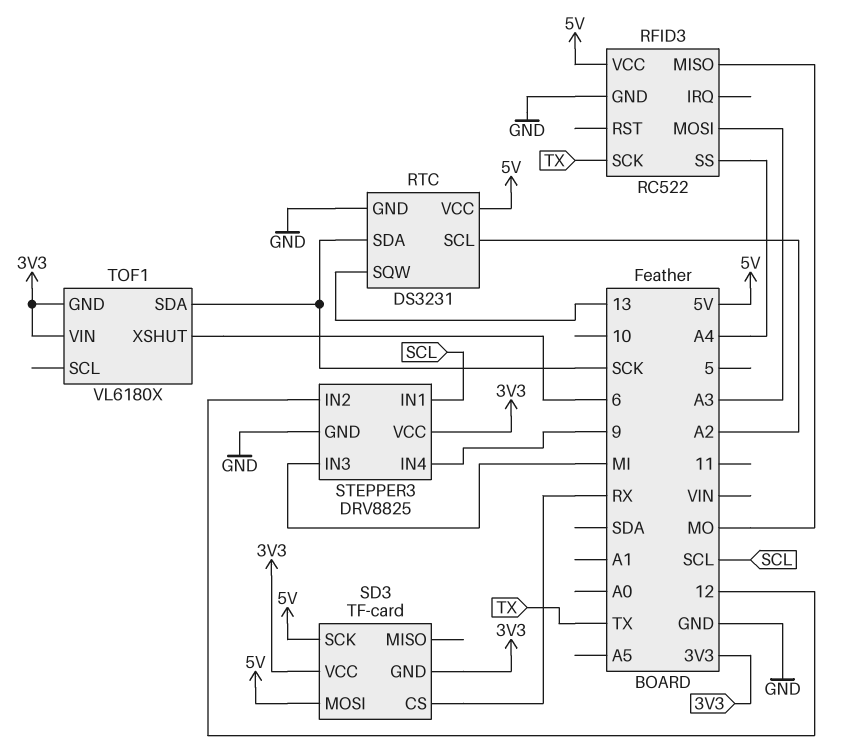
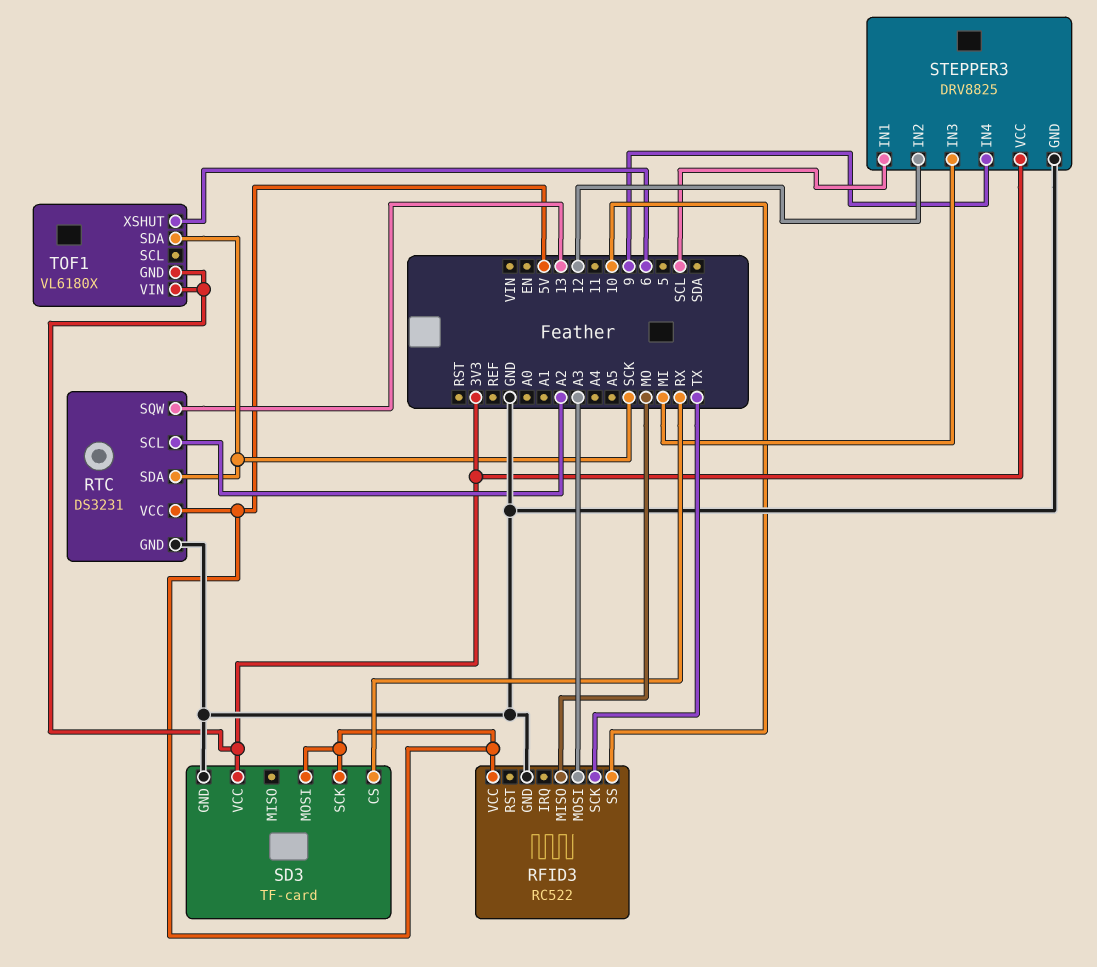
RFID3 pin SS: A4 -> 10
SD3 pin GND: 3V3 -> GND

